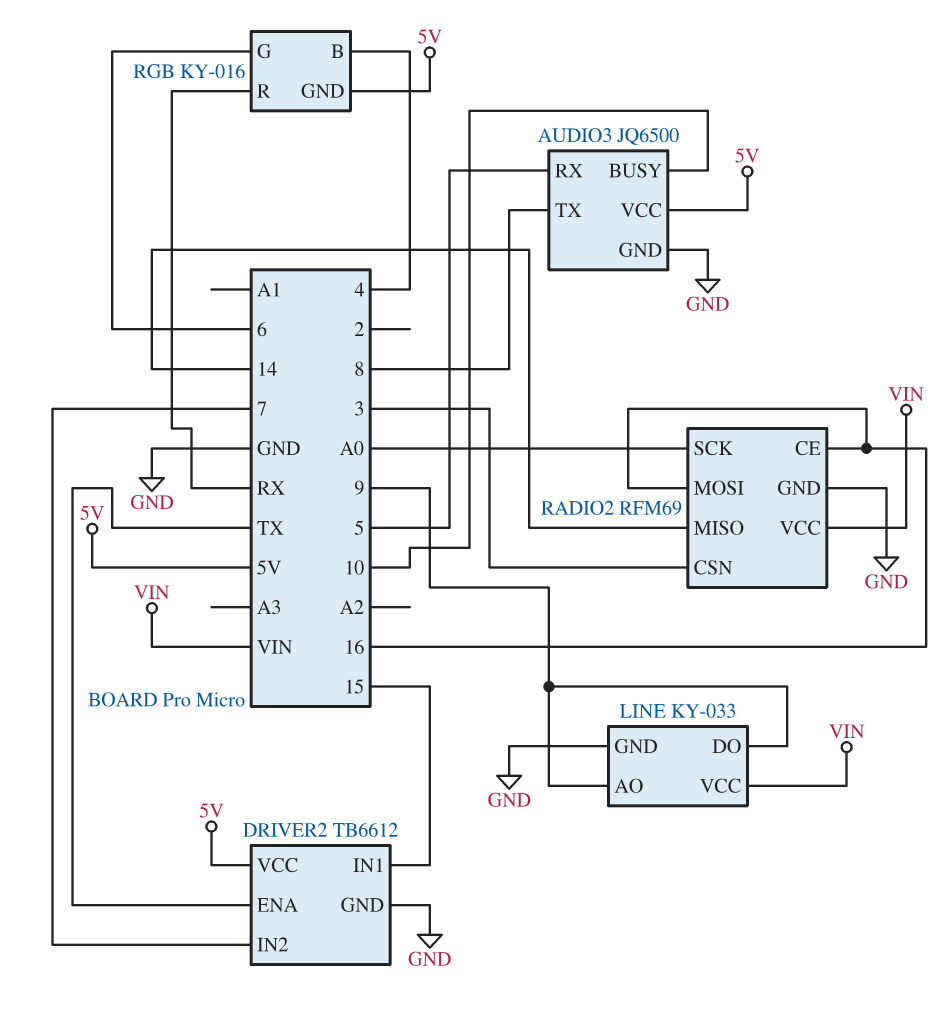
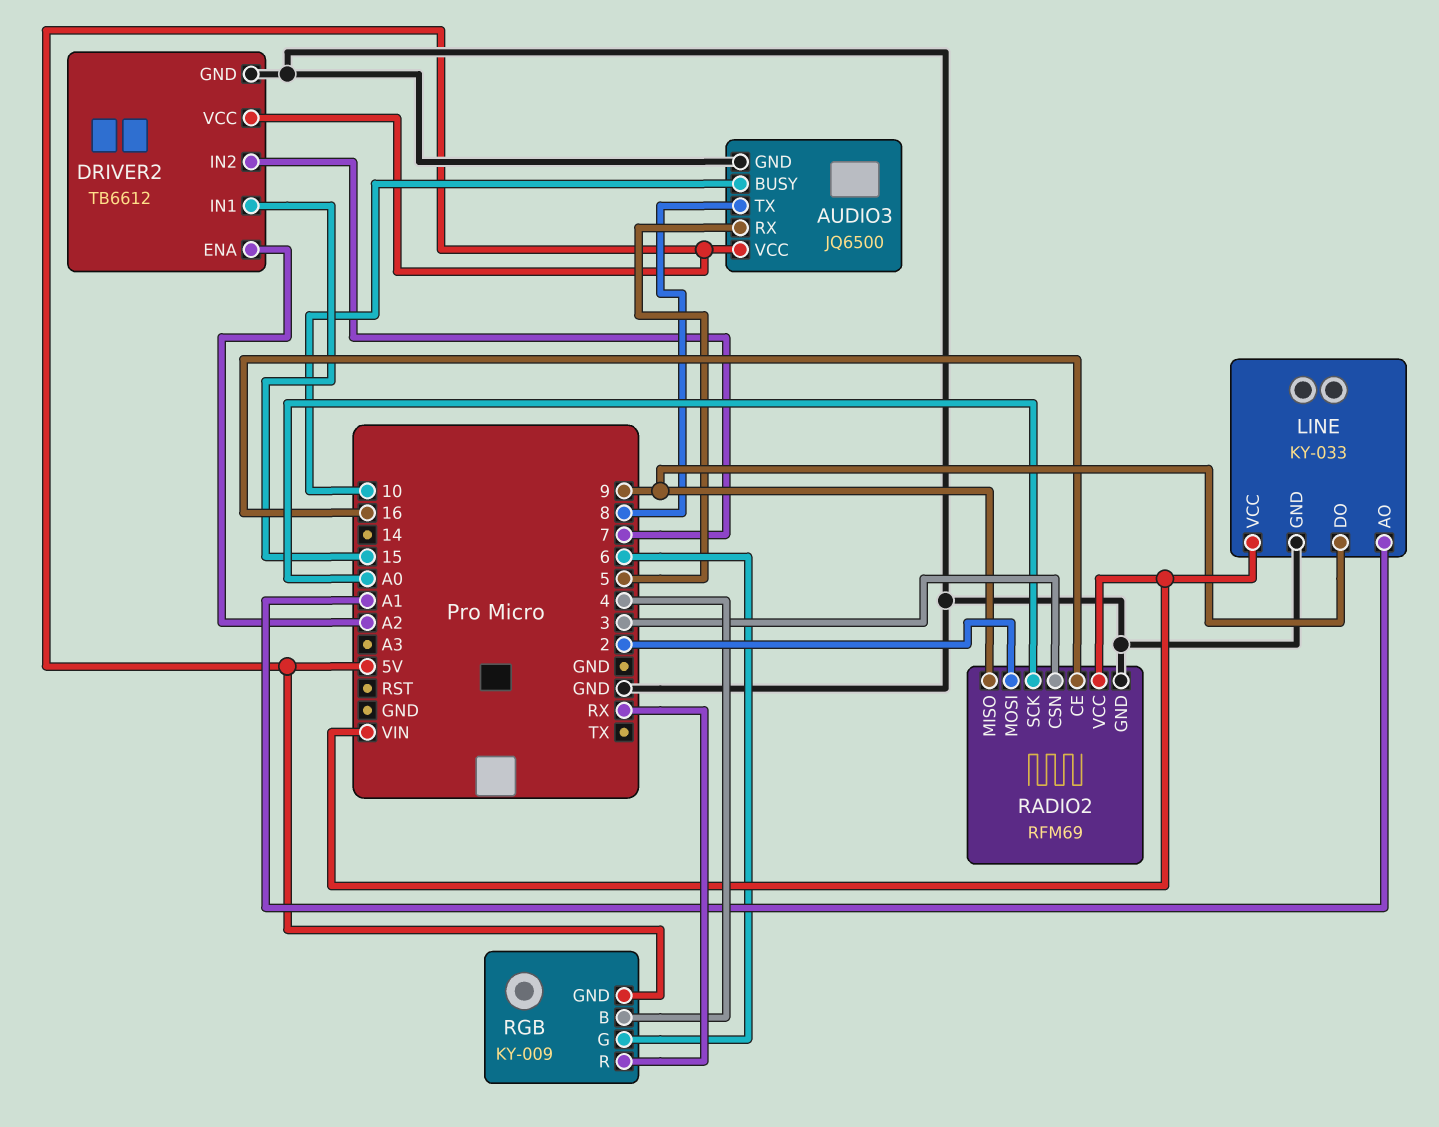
DRIVER2 pin ENA: TX -> A2
LINE pin AO: 9 -> A1
RADIO2 pin MISO: 14 -> 9
RADIO2 pin MOSI: 16 -> 2
RGB: KY-016 -> KY-009

